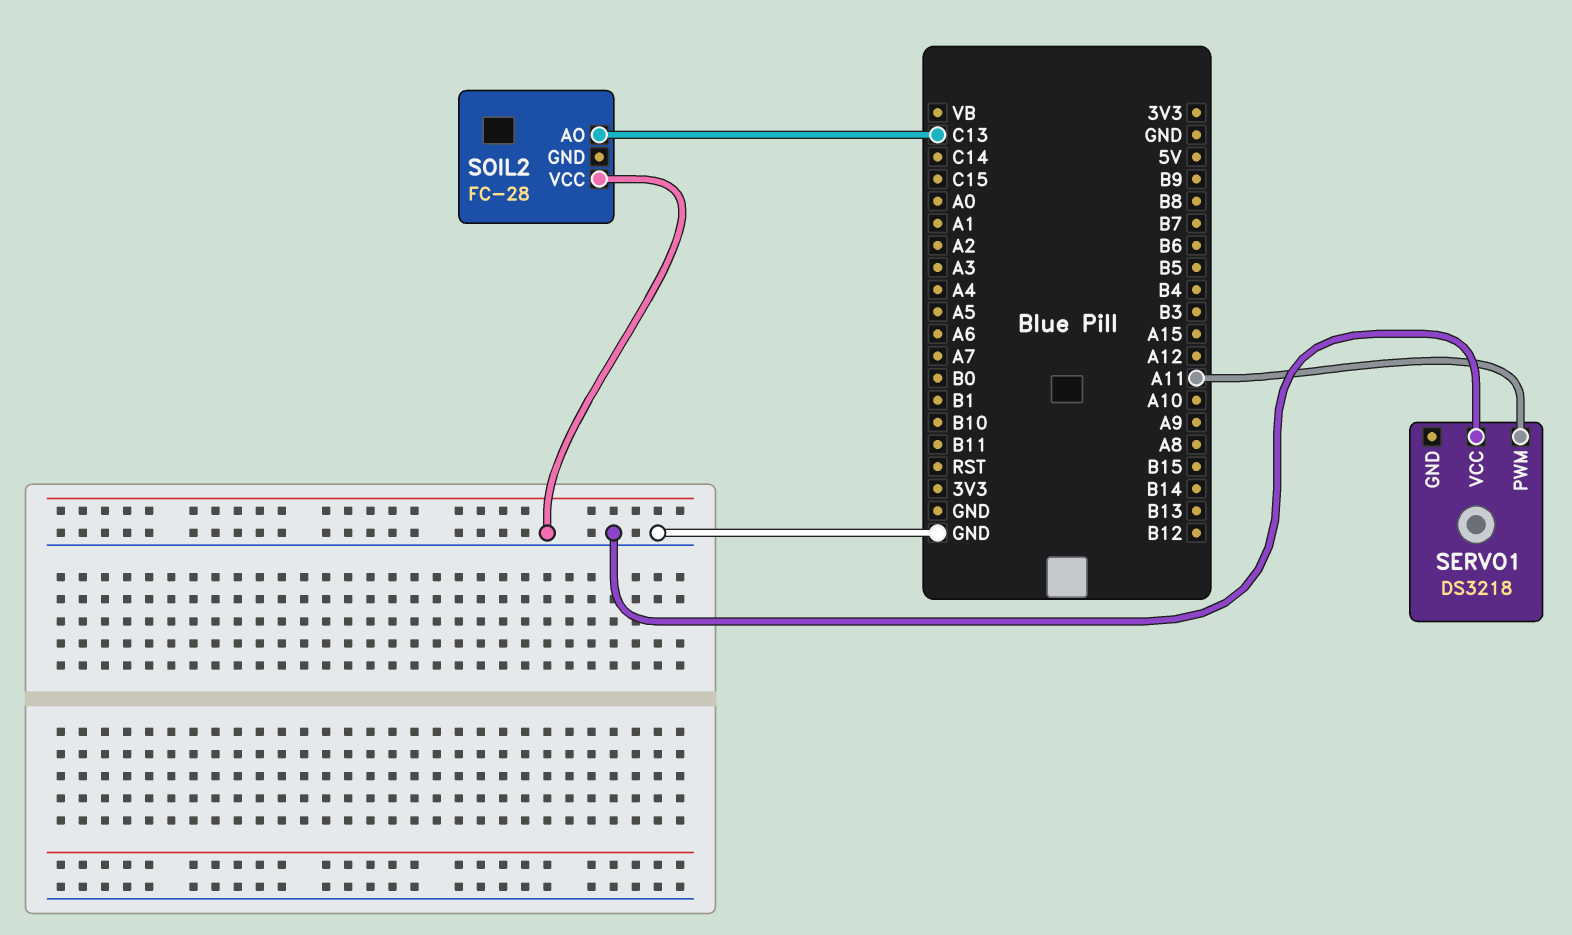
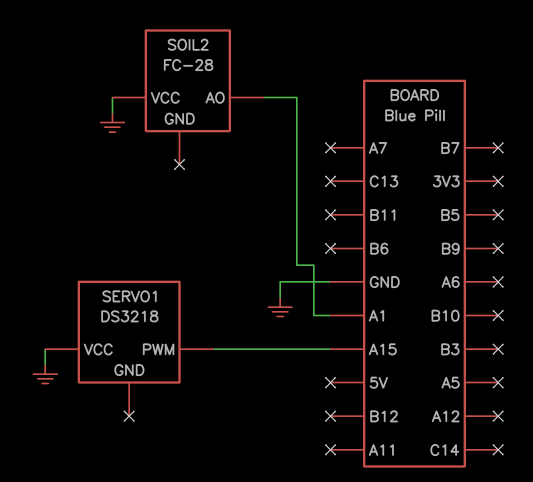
SERVO1 pin PWM: A11 -> A15
SOIL2 pin AO: C13 -> A1

